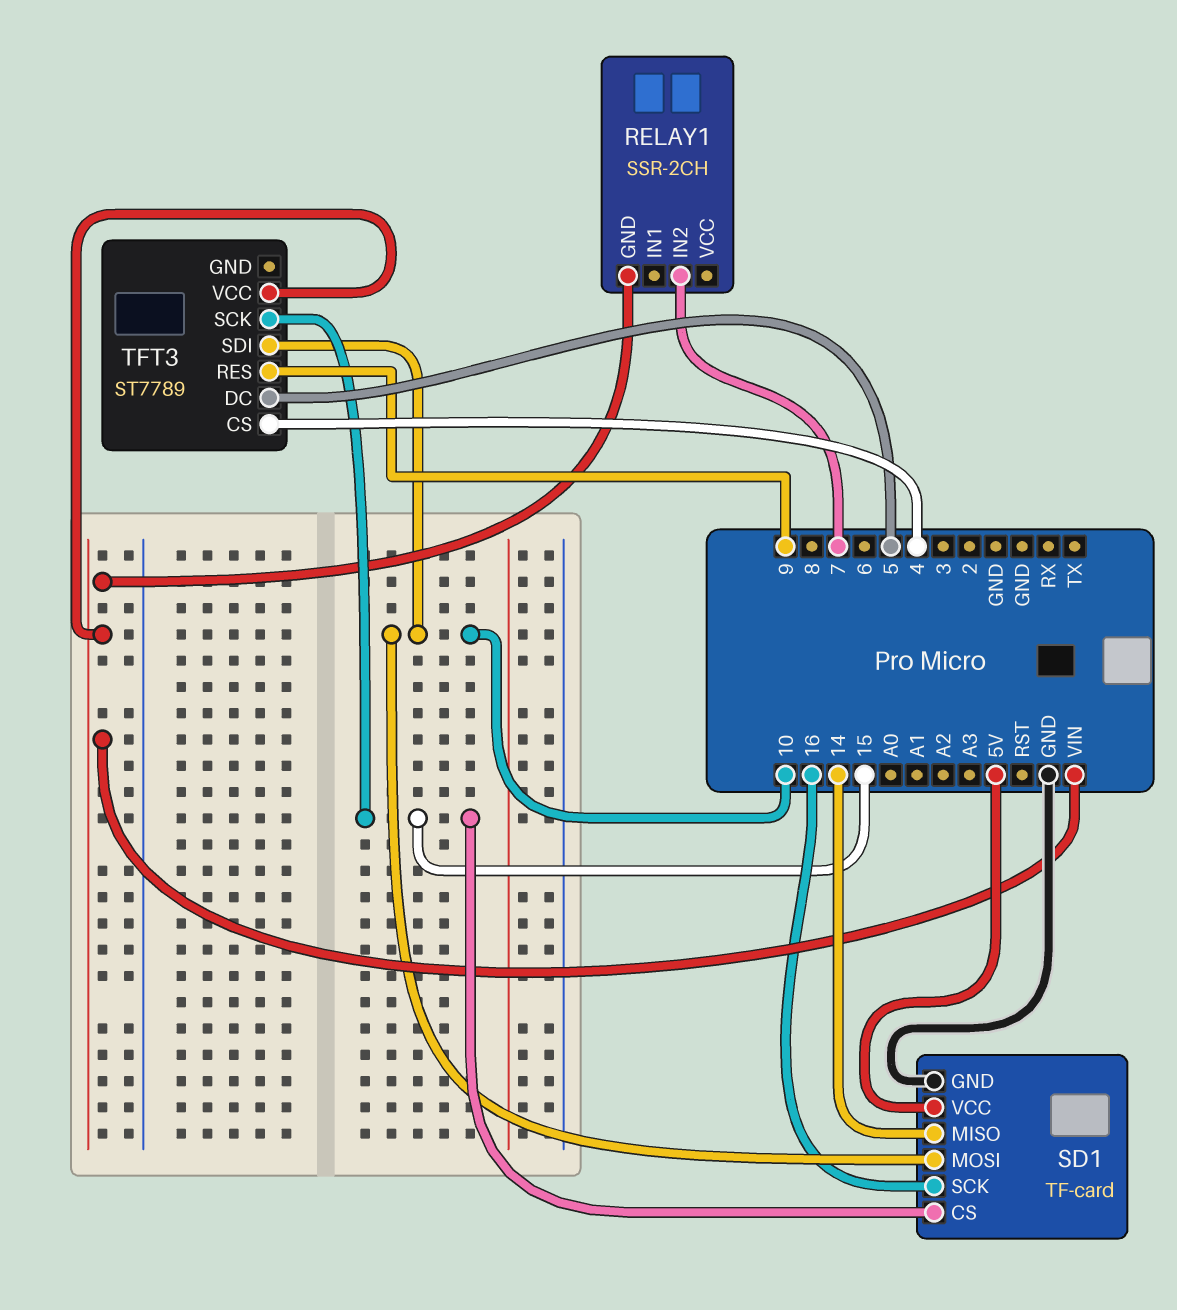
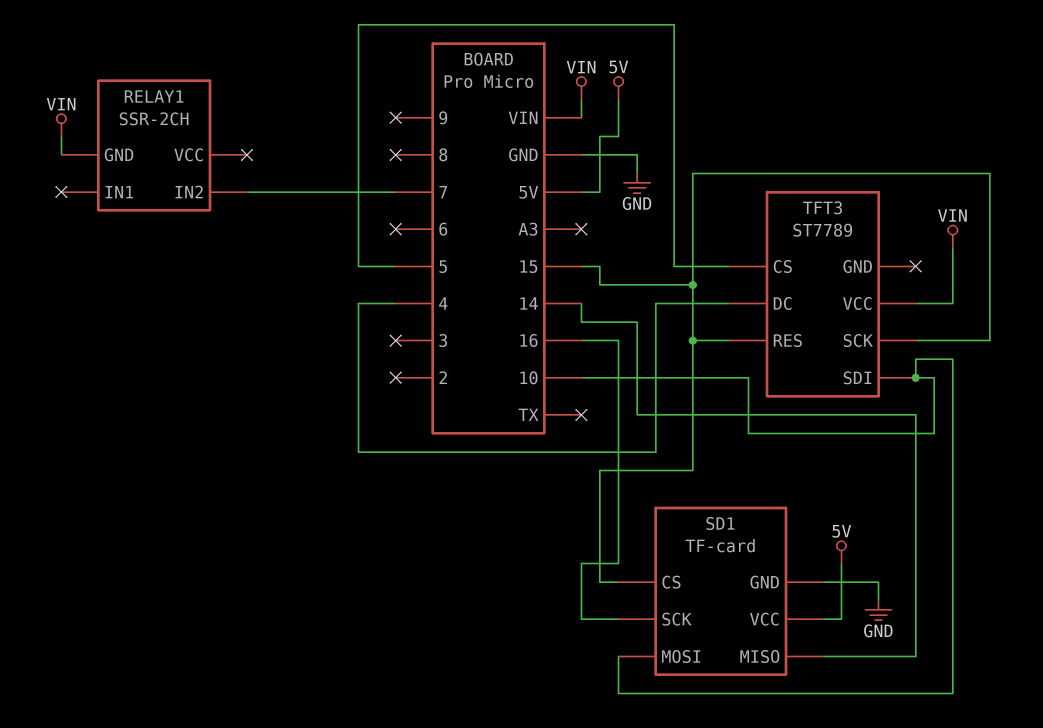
TFT3 pin CS: 4 -> 5
TFT3 pin DC: 5 -> 4
TFT3 pin RES: 9 -> 15

